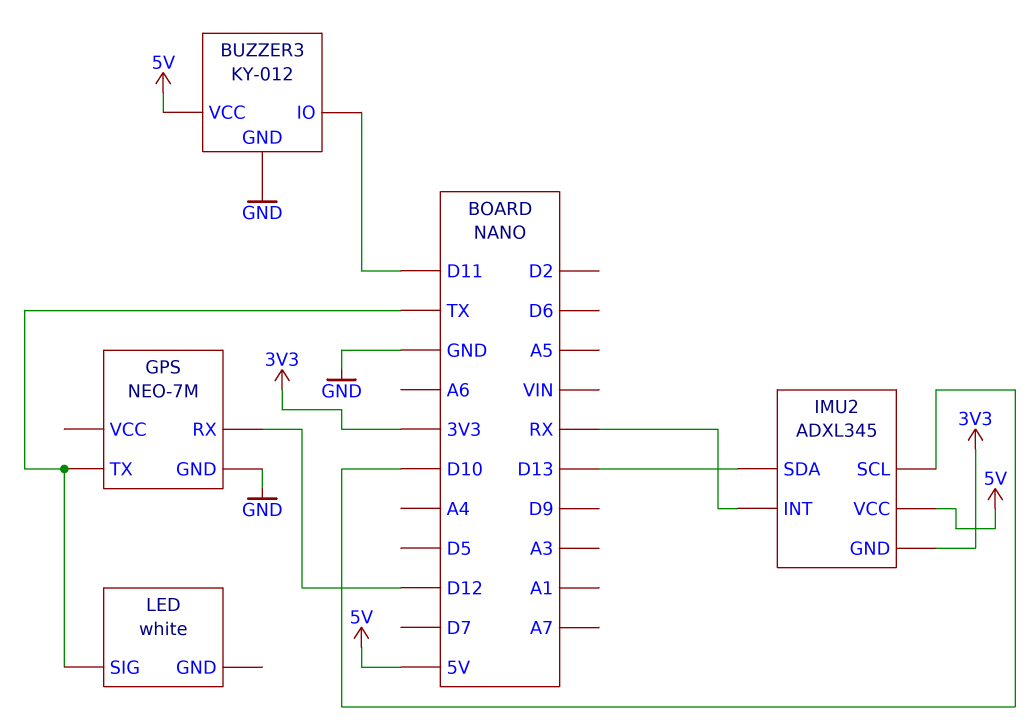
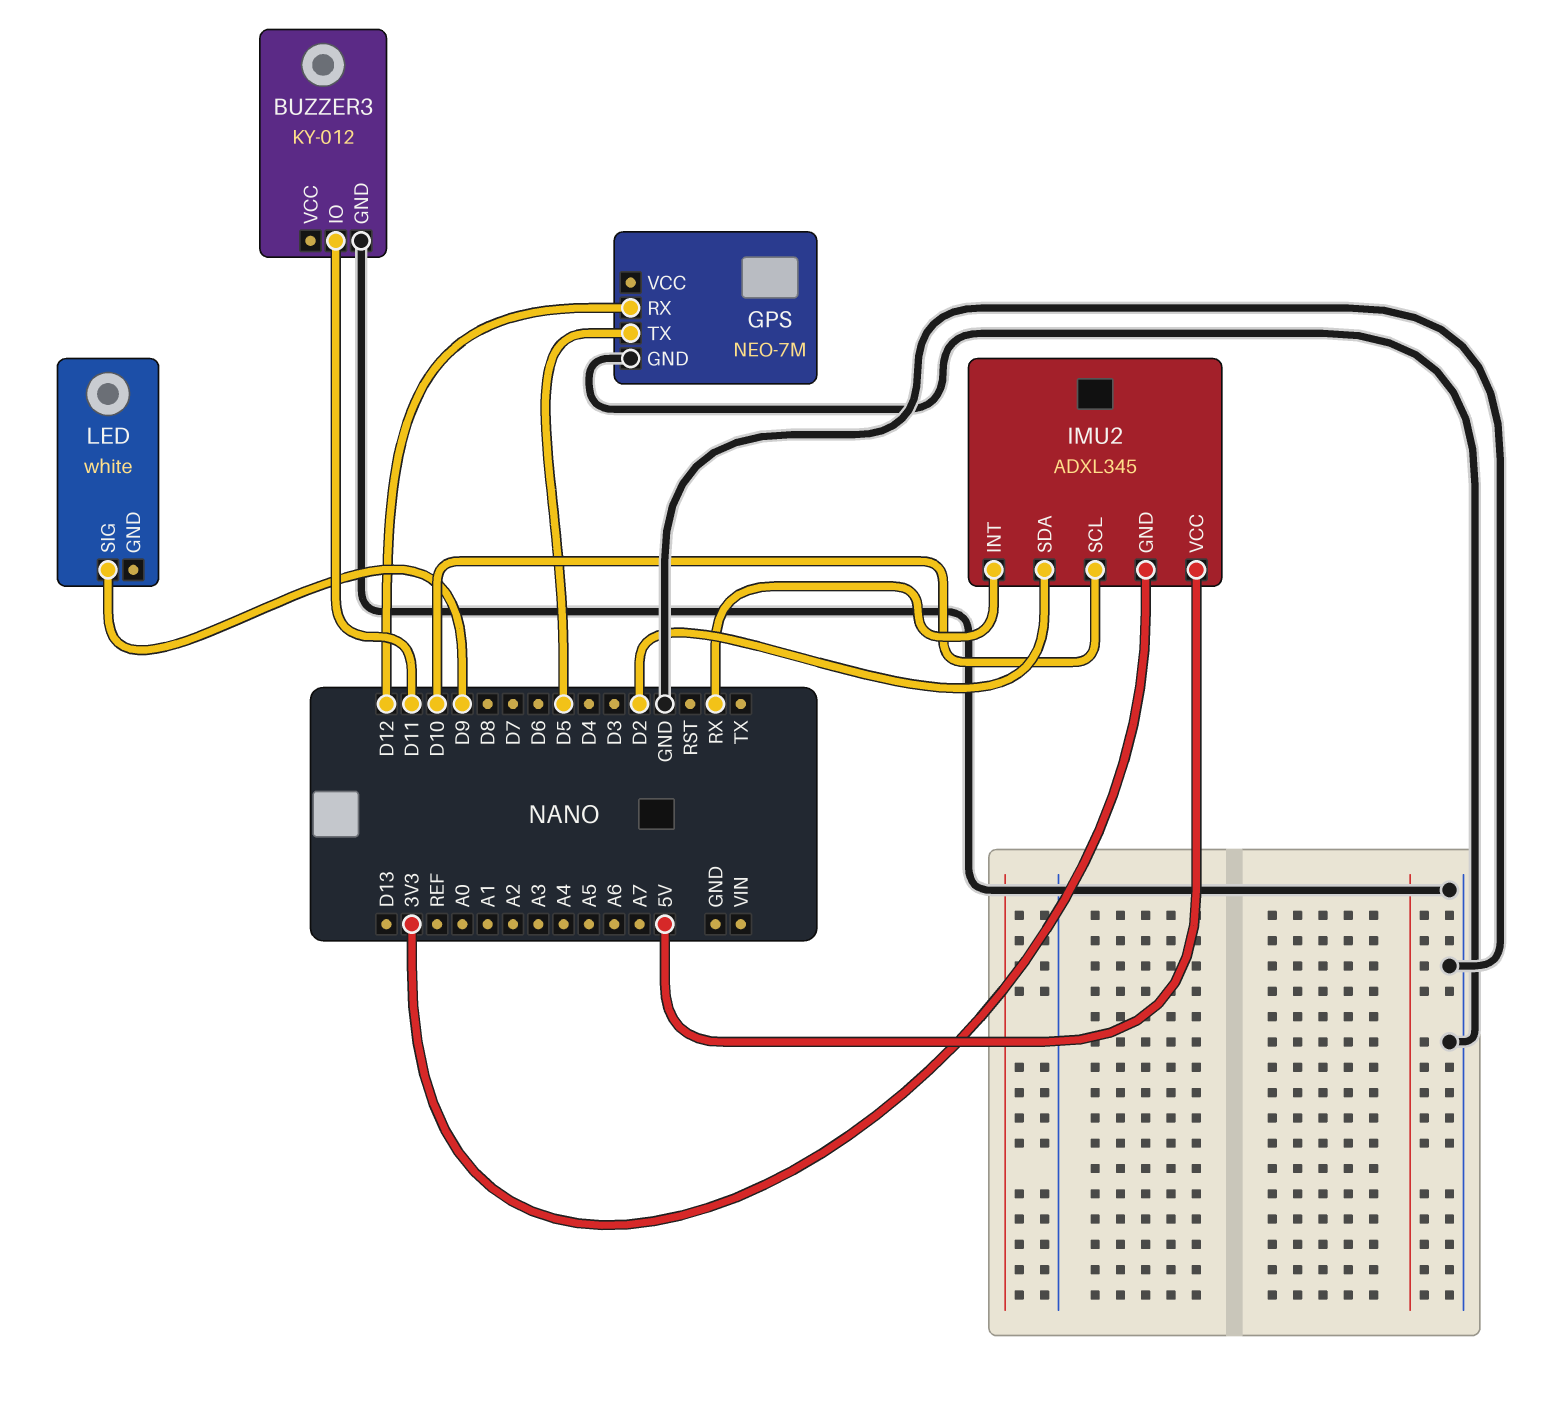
BUZZER3 pin VCC: 5V -> none
GPS pin TX: TX -> D5
IMU2 pin SDA: D13 -> D2
LED pin SIG: TX -> D9

